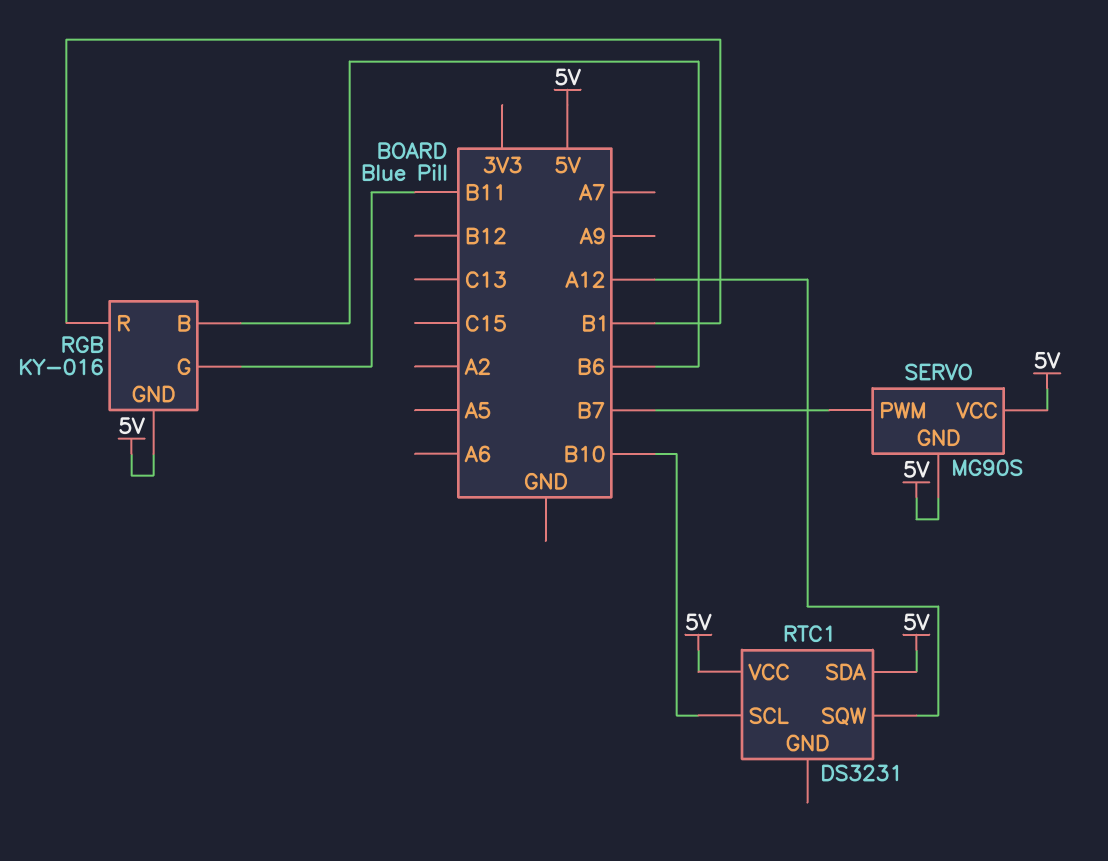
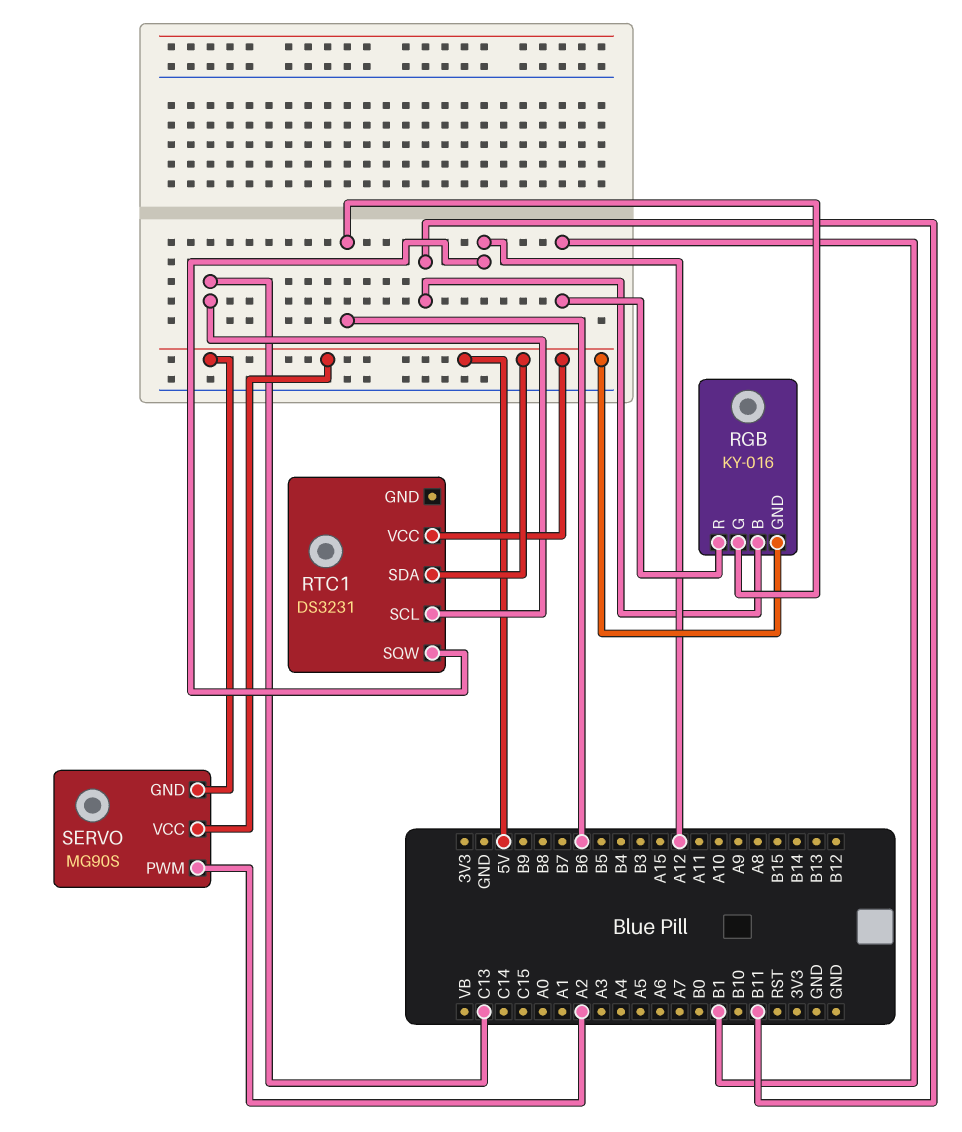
RGB pin B: B6 -> B11
RGB pin G: B11 -> B6
RTC1 pin SCL: B10 -> C13
SERVO pin PWM: B7 -> A2

